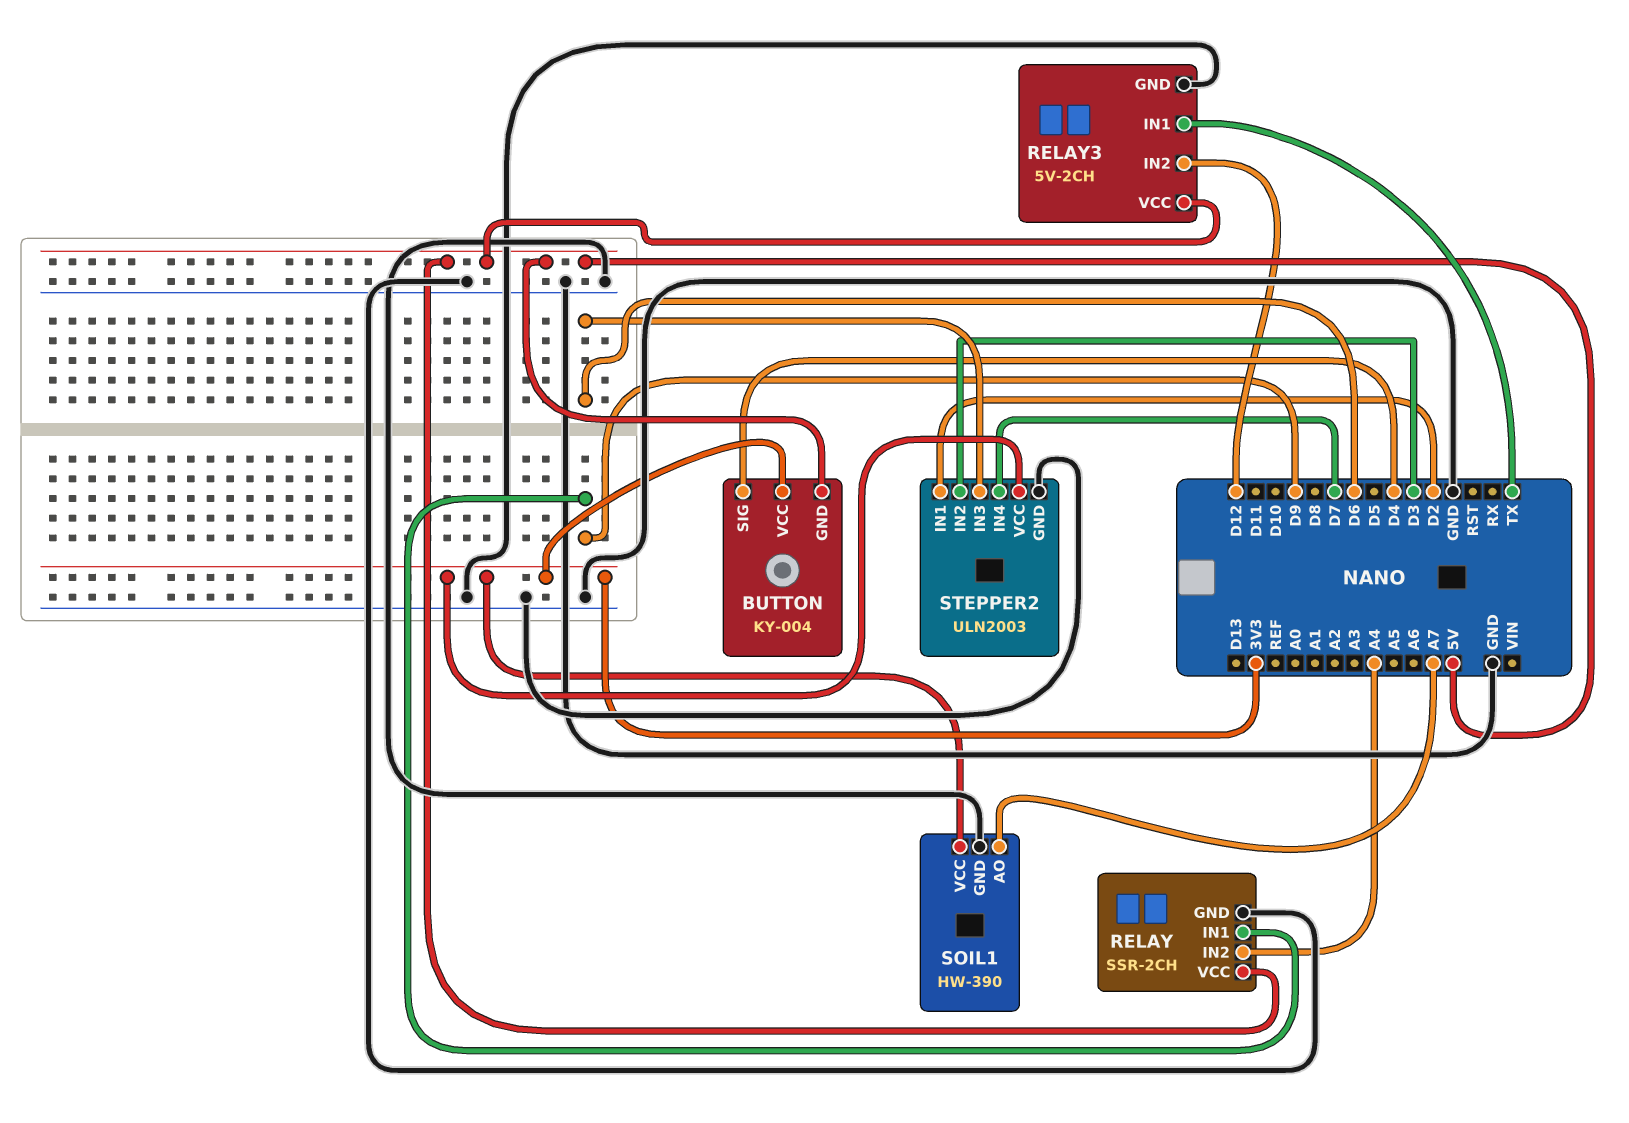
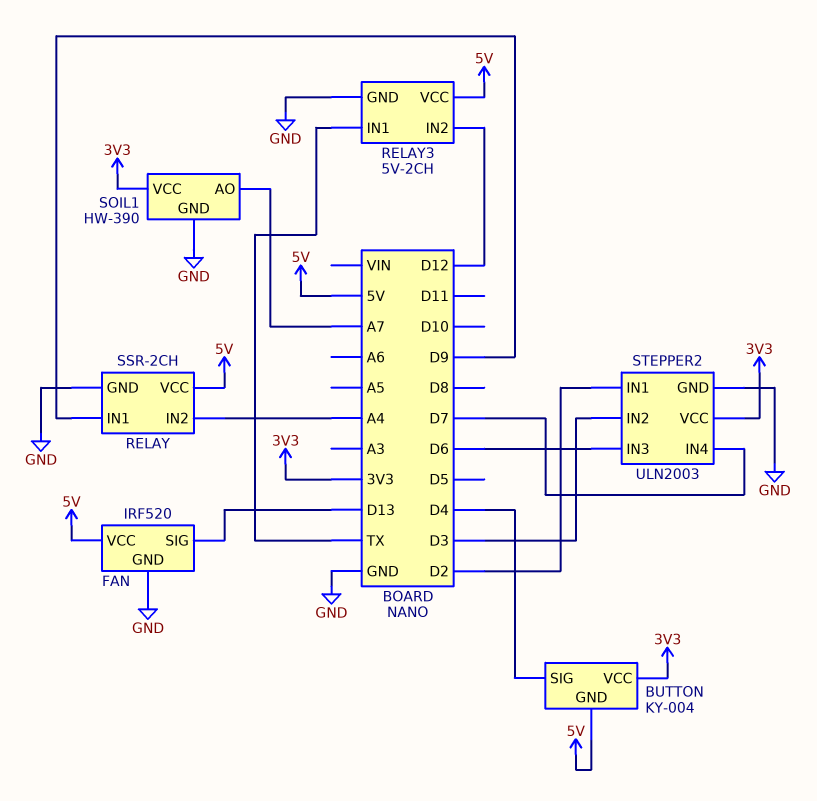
FAN: none -> IRF520
FAN pin GND: none -> GND
FAN pin SIG: none -> D13
FAN pin VCC: none -> 5V

